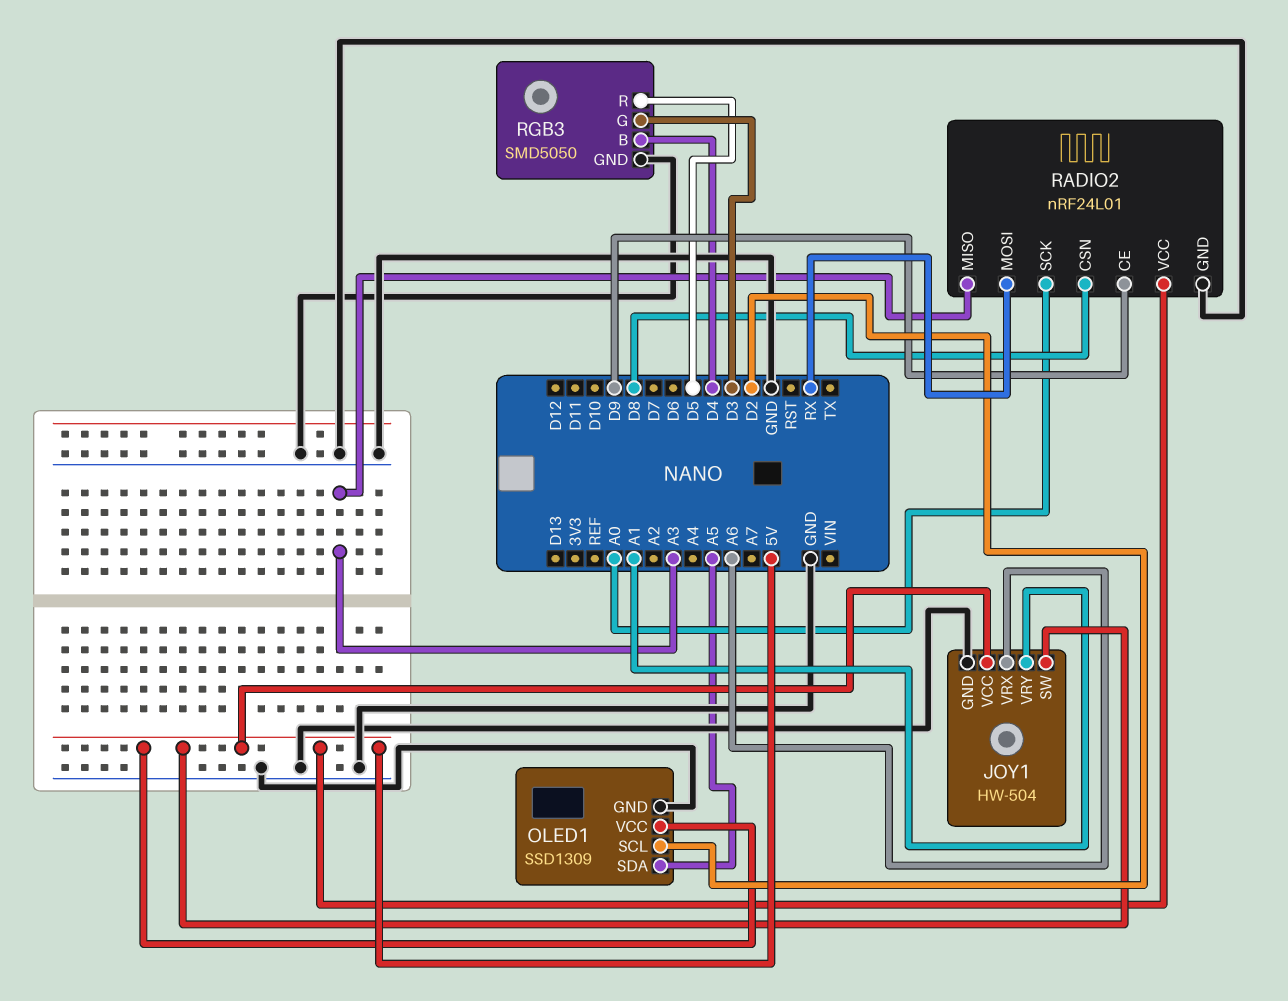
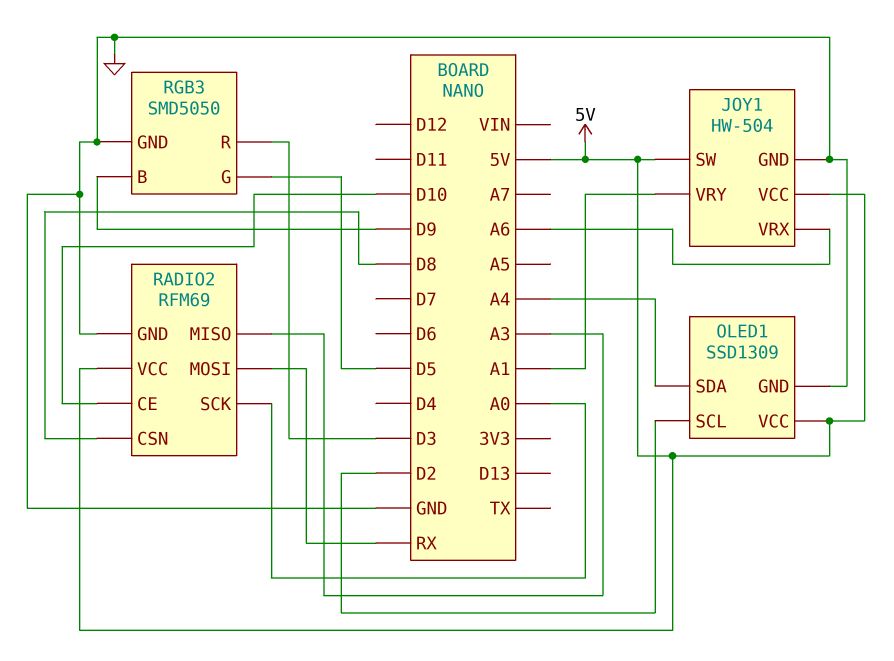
OLED1 pin SDA: A5 -> A4
RADIO2: nRF24L01 -> RFM69
RADIO2 pin CE: D9 -> D10
RGB3 pin B: D4 -> D9
RGB3 pin G: D3 -> D5
RGB3 pin R: D5 -> D3

